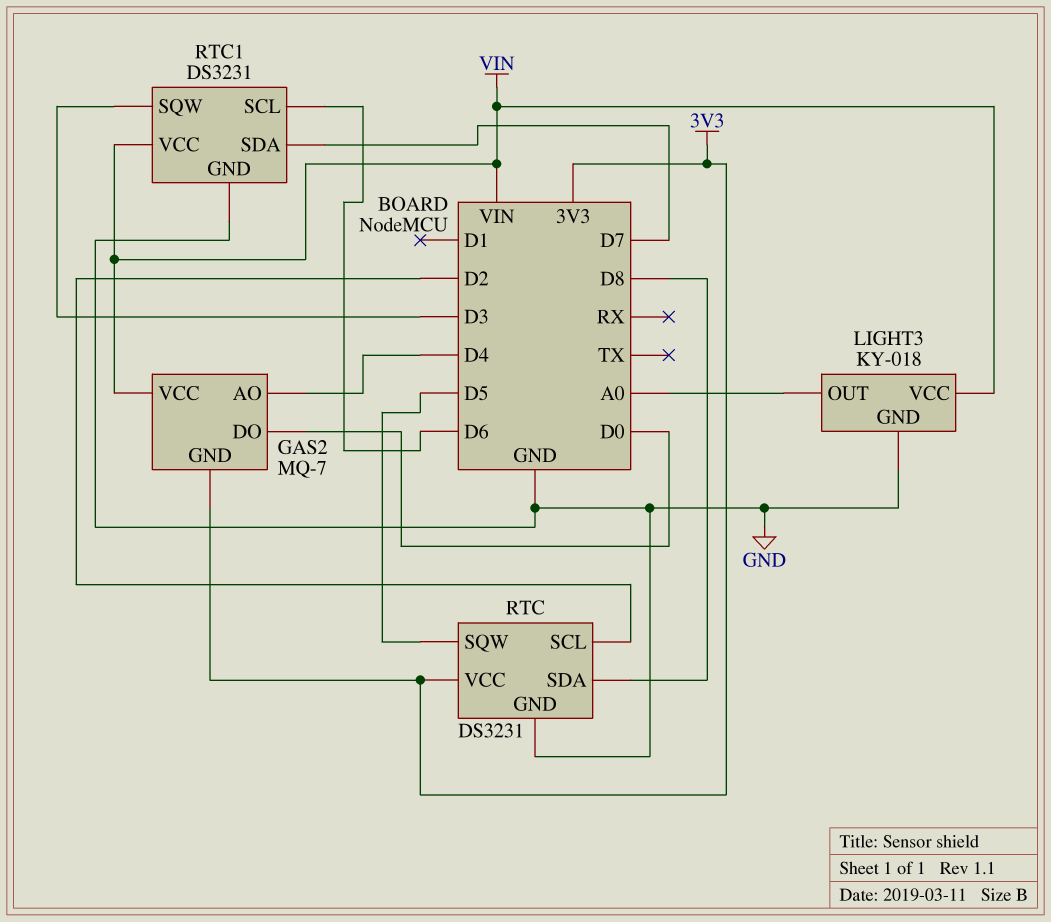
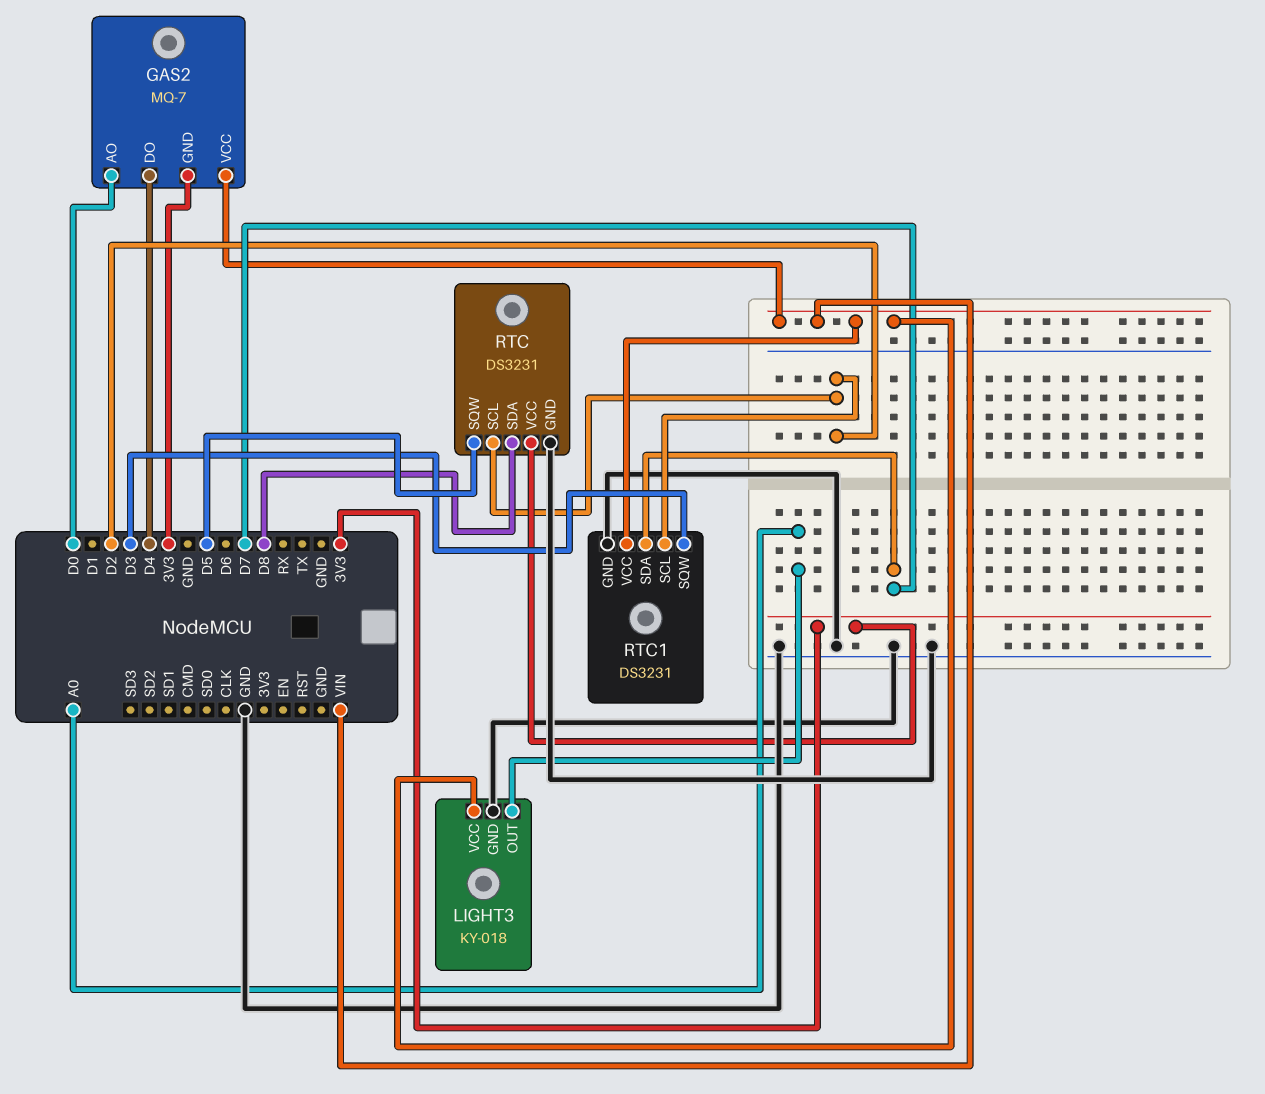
GAS2 pin AO: D4 -> D0
GAS2 pin DO: D0 -> D4
RTC1 pin SCL: D6 -> D2

